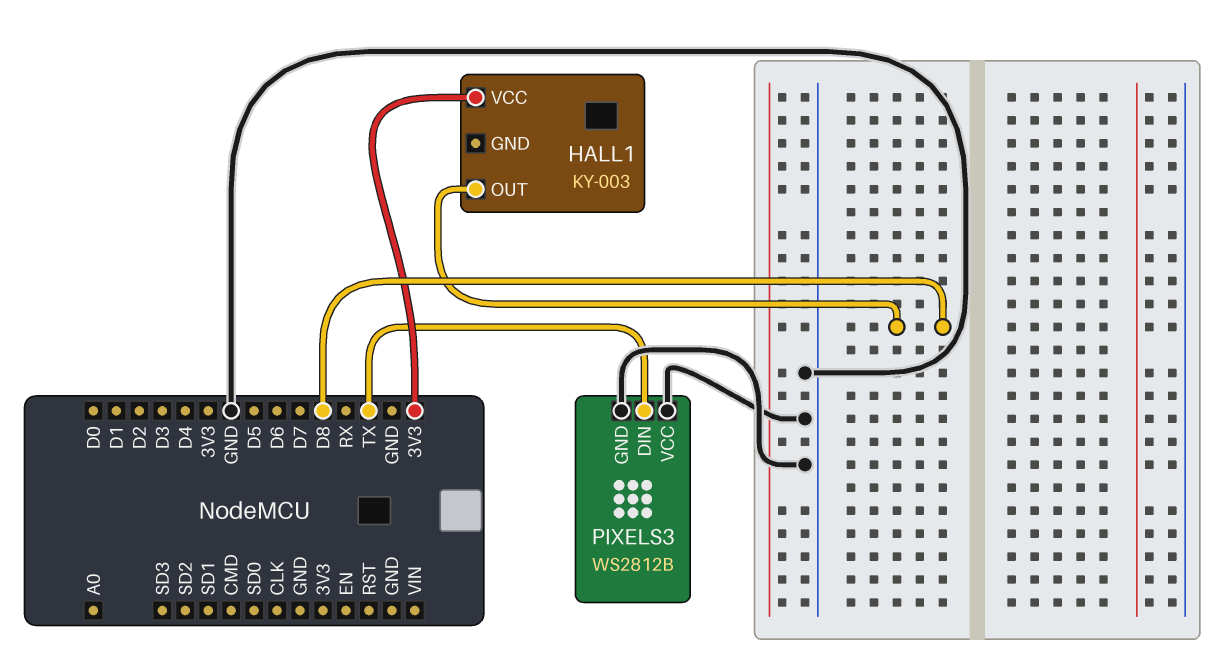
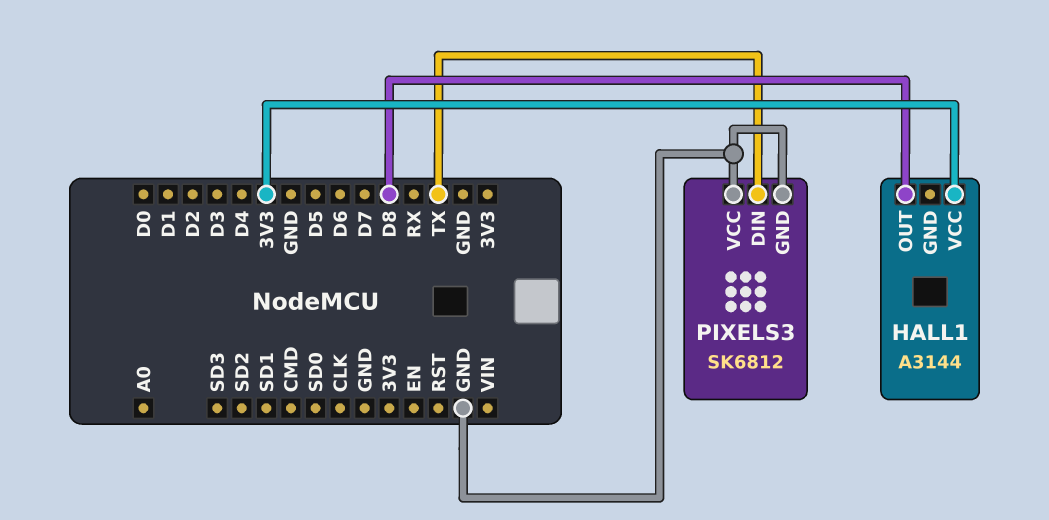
HALL1: KY-003 -> A3144
PIXELS3: WS2812B -> SK6812

